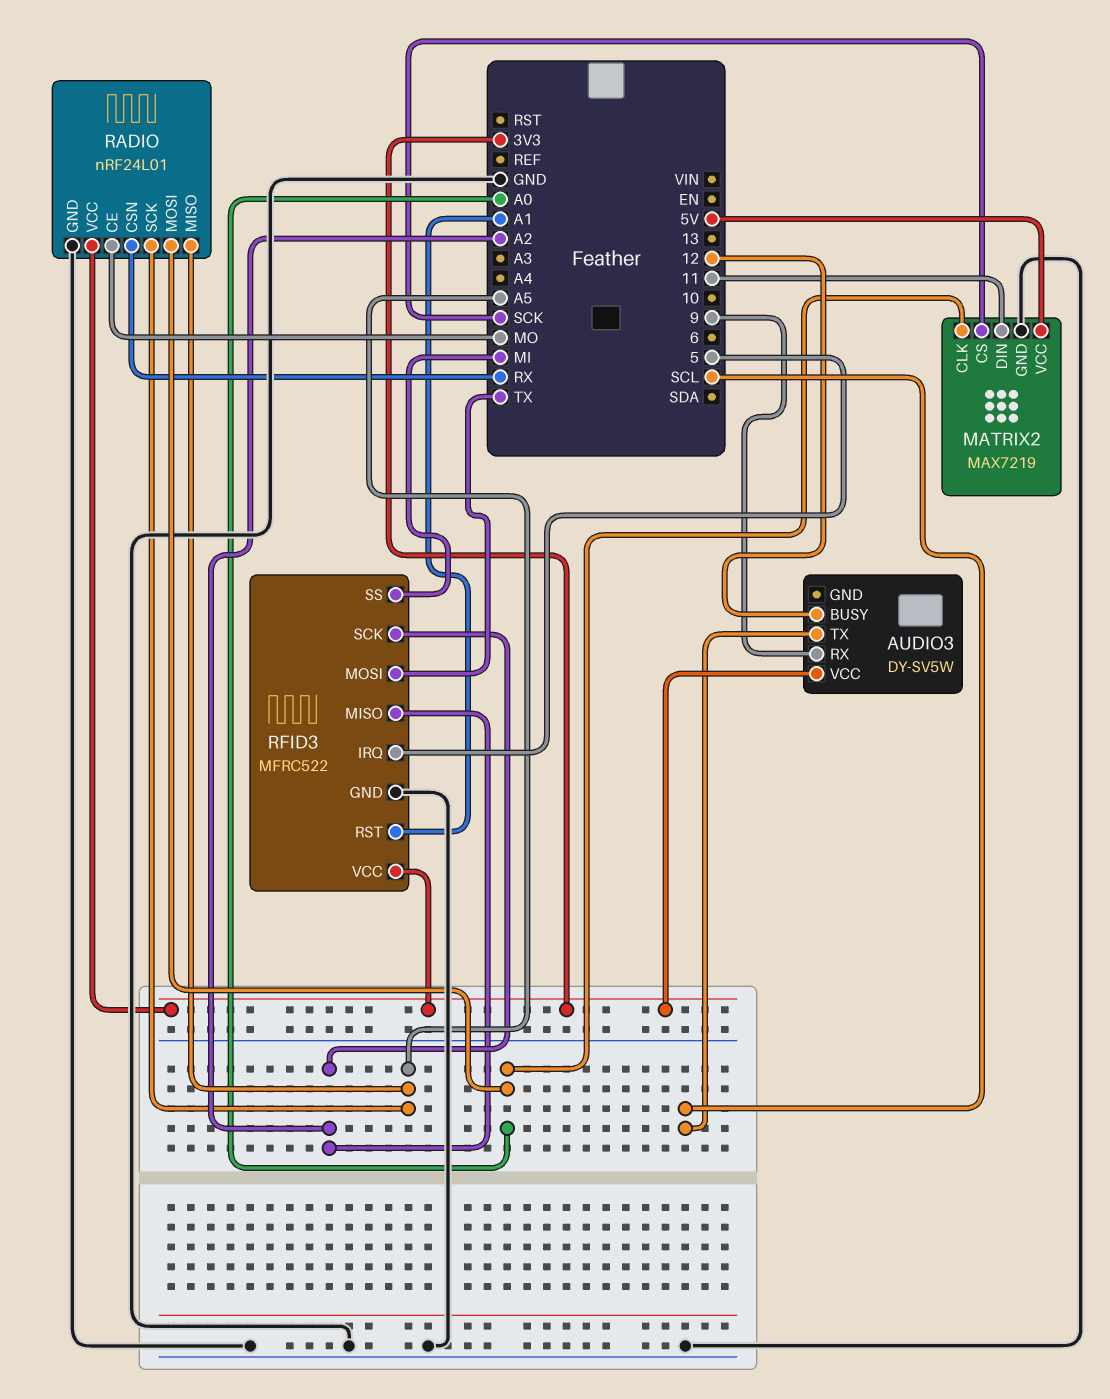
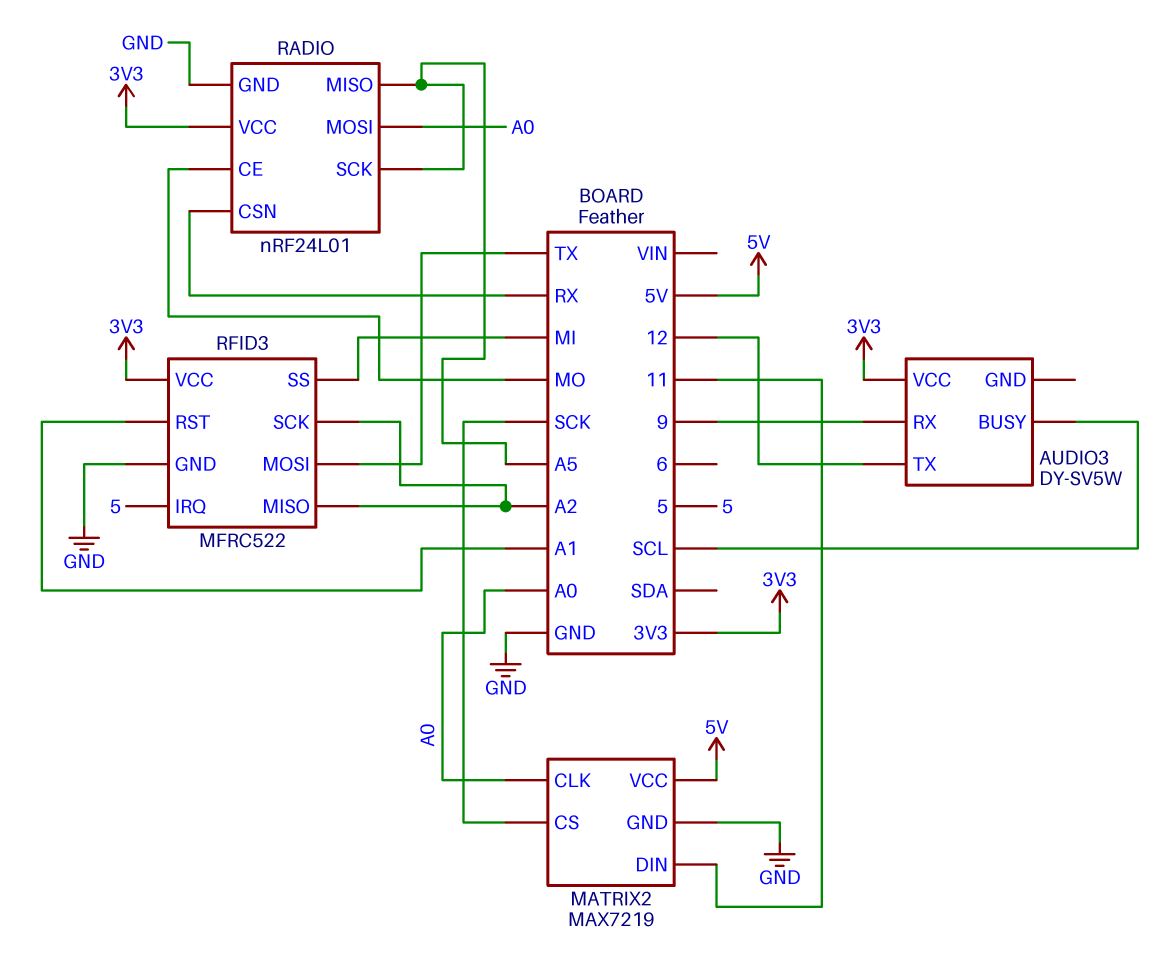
AUDIO3 pin BUSY: 12 -> SCL
AUDIO3 pin TX: SCL -> 12

